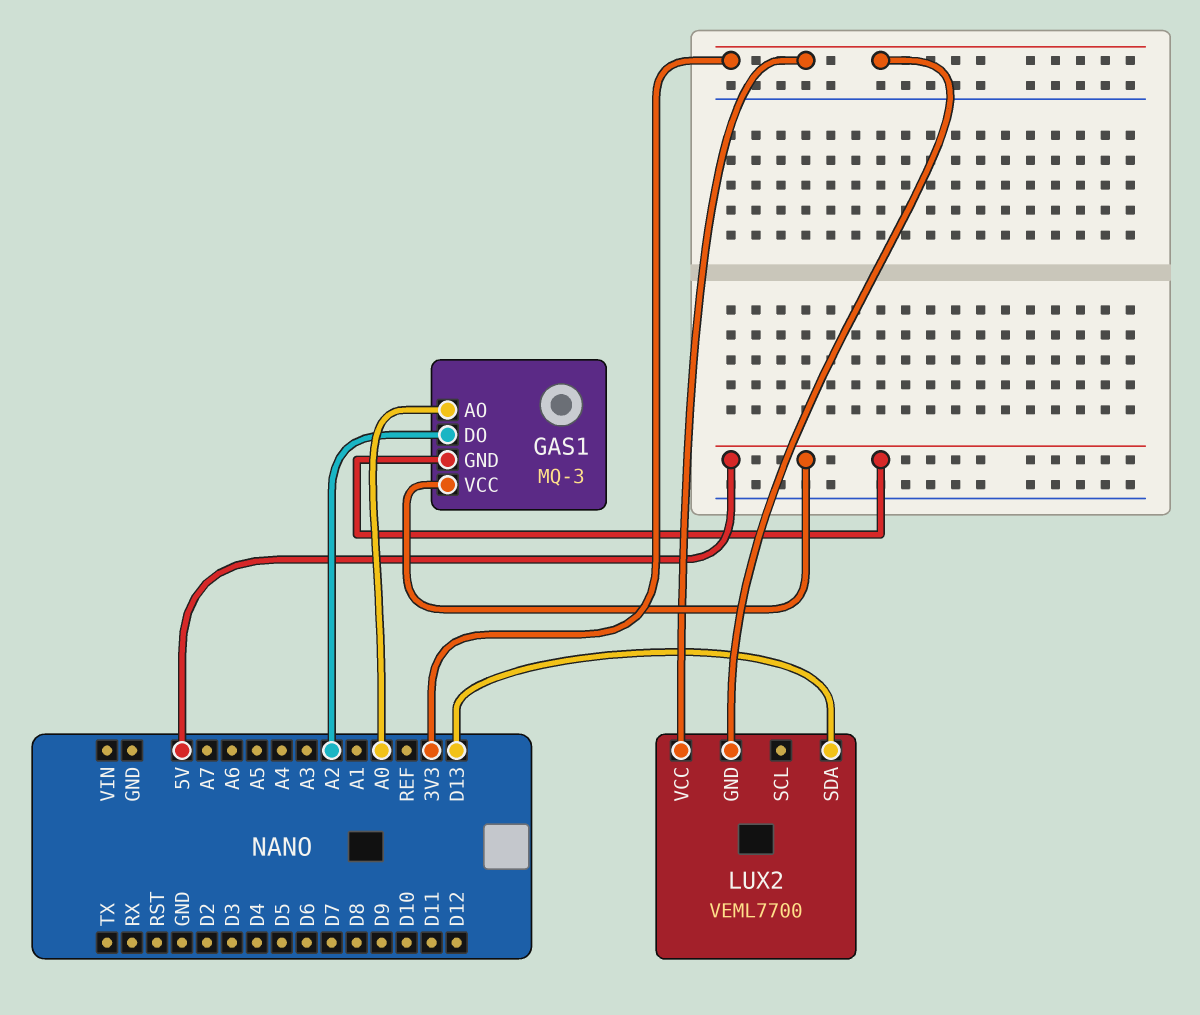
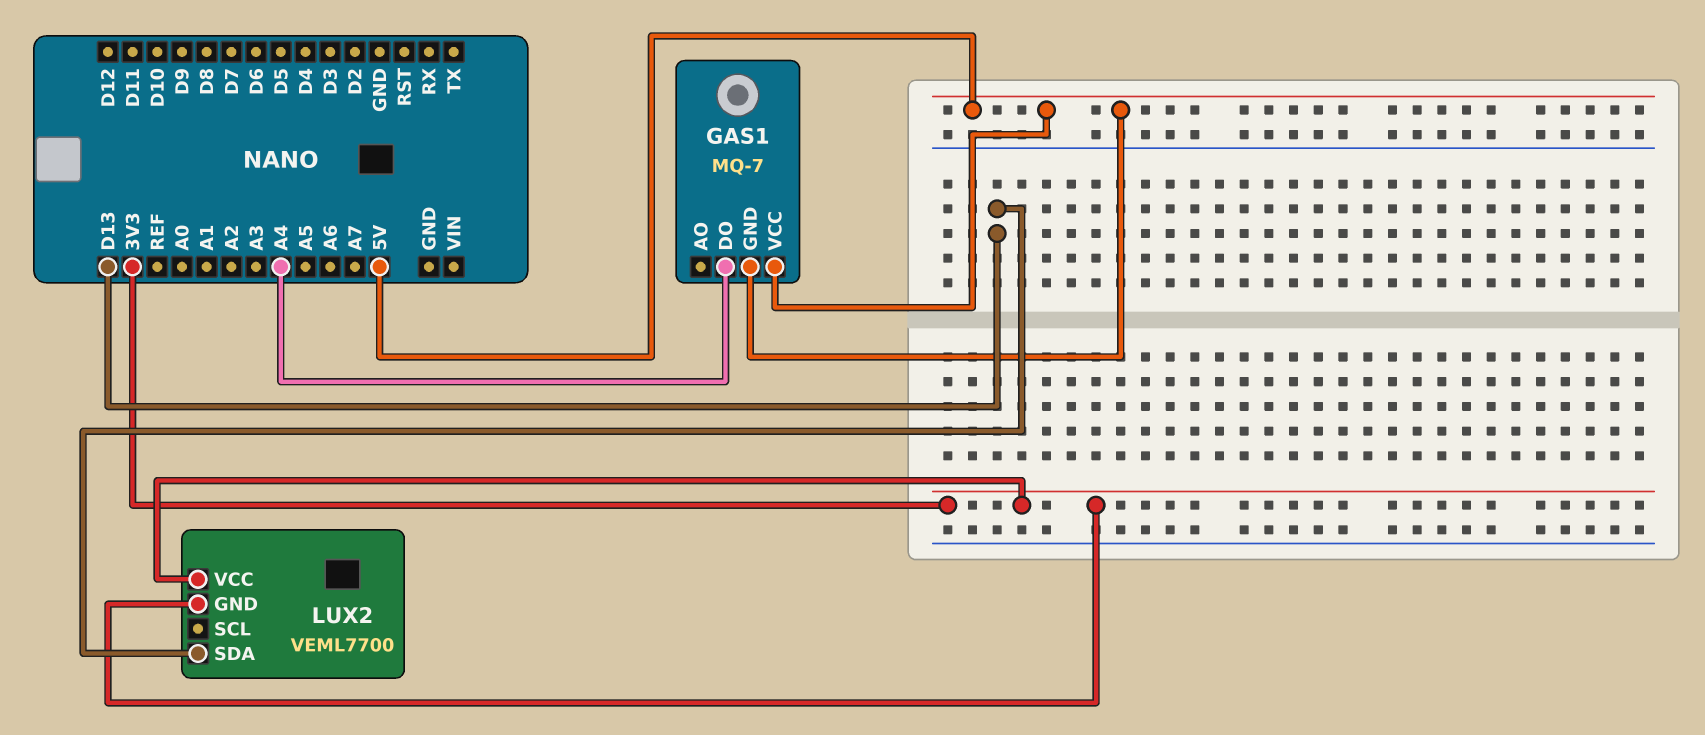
GAS1: MQ-3 -> MQ-7
GAS1 pin AO: A0 -> none
GAS1 pin DO: A2 -> A4

